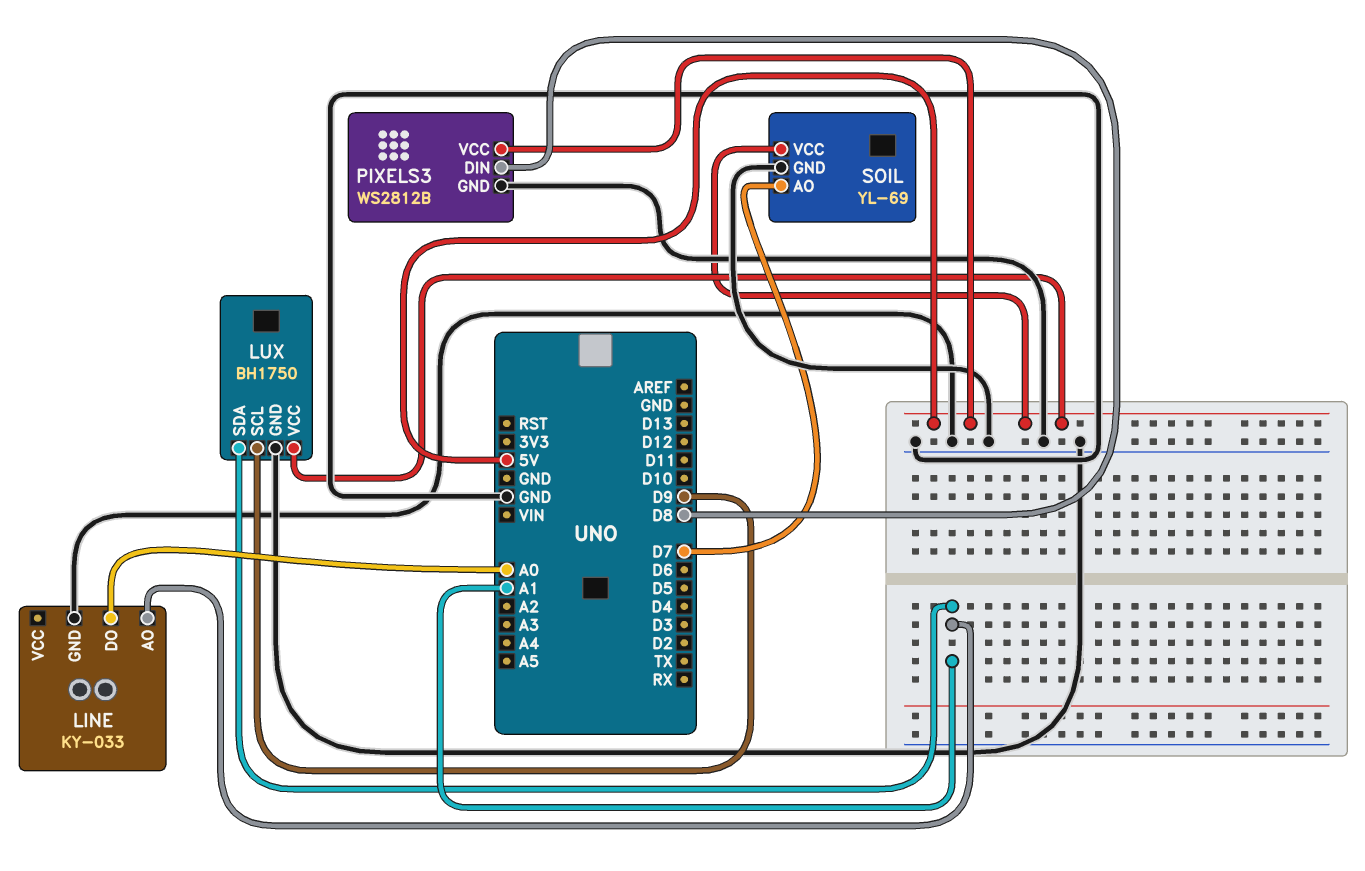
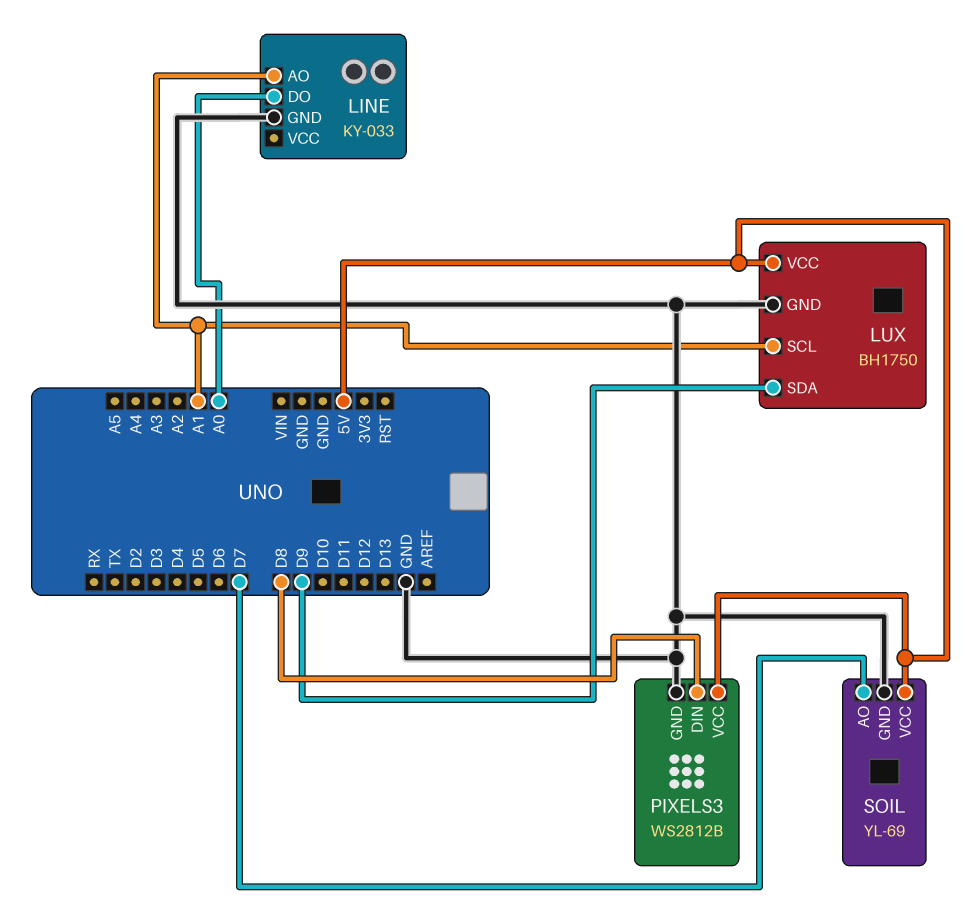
LUX pin SCL: D9 -> A1
LUX pin SDA: A1 -> D9

